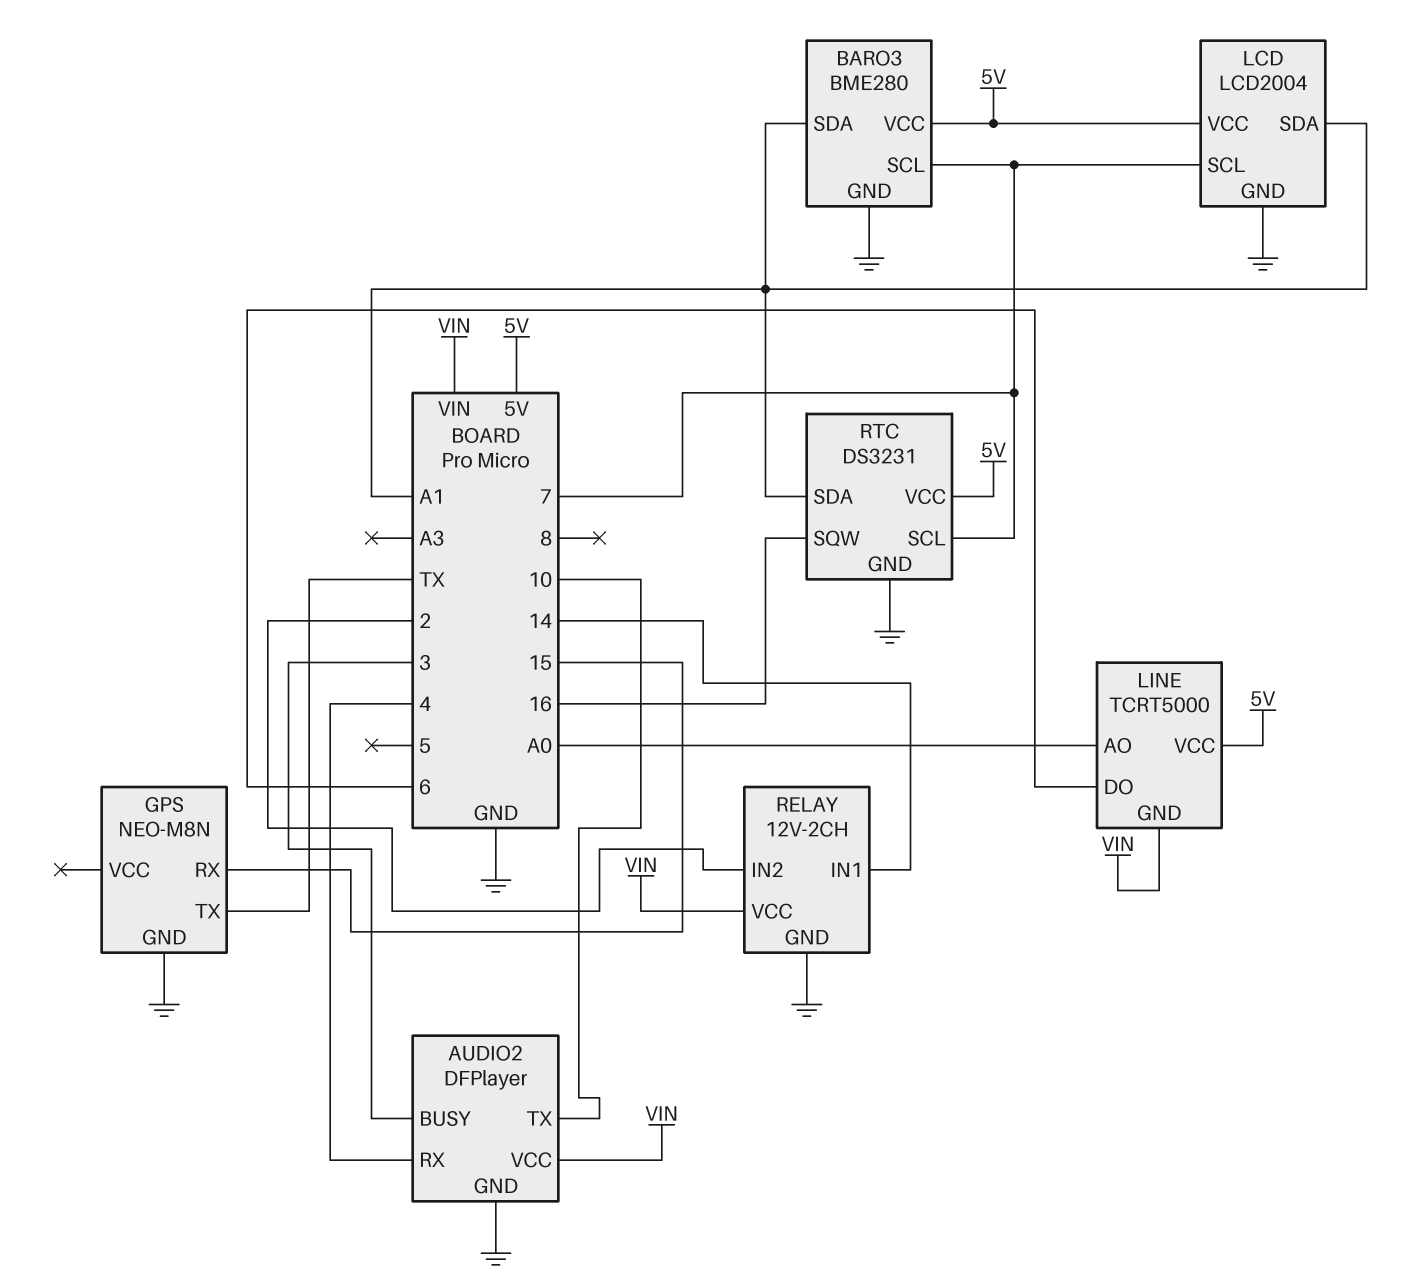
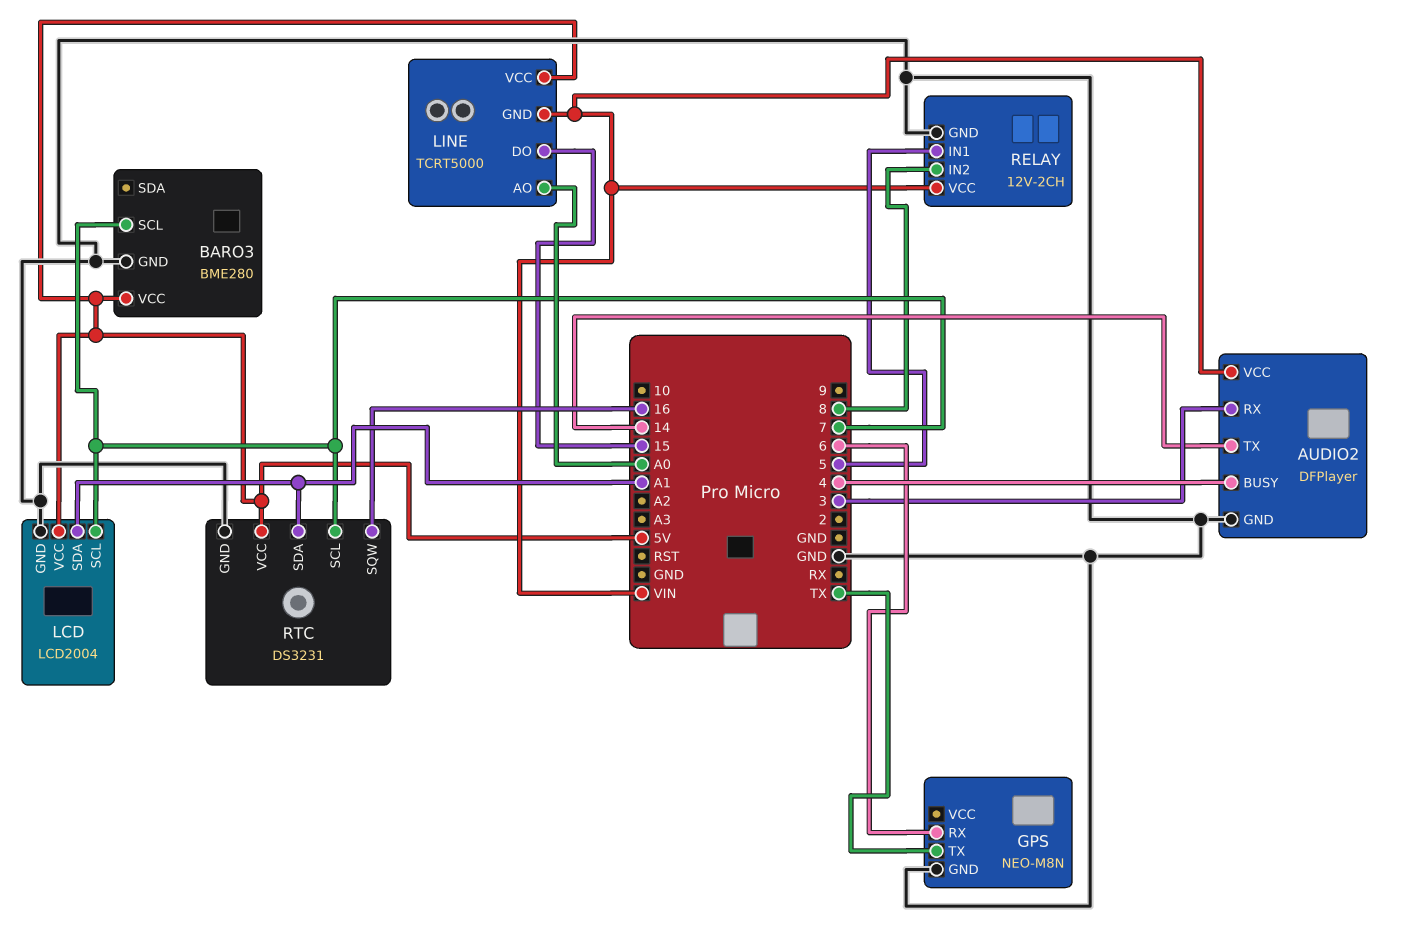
AUDIO2 pin BUSY: 3 -> 4
AUDIO2 pin RX: 4 -> 3
AUDIO2 pin TX: 10 -> 14
BARO3 pin SDA: A1 -> none
GPS pin RX: 15 -> 6
LINE pin DO: 6 -> 15
RELAY pin IN1: 14 -> 5
RELAY pin IN2: 2 -> 8

